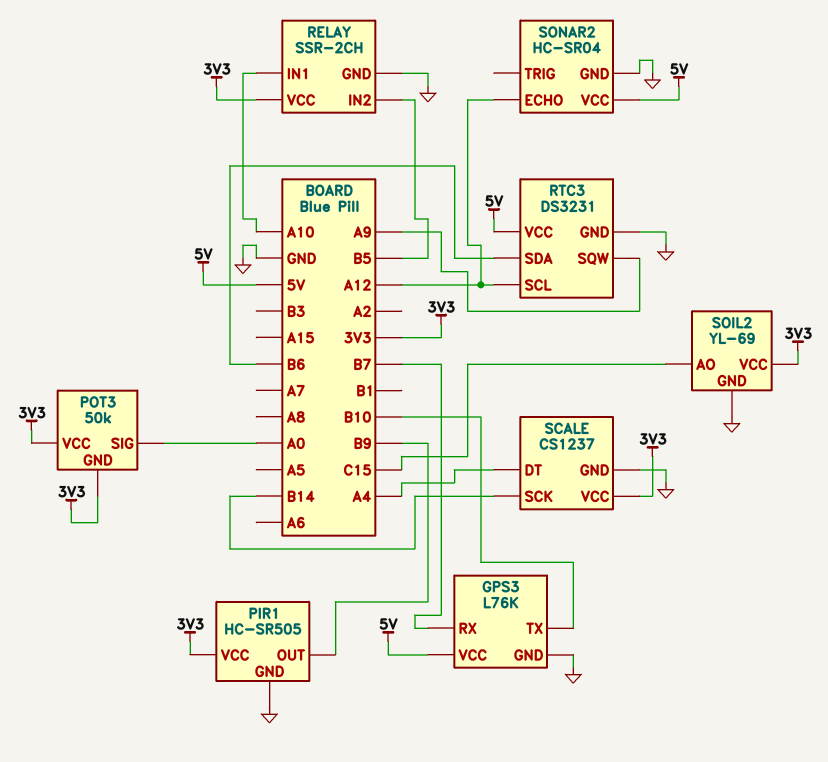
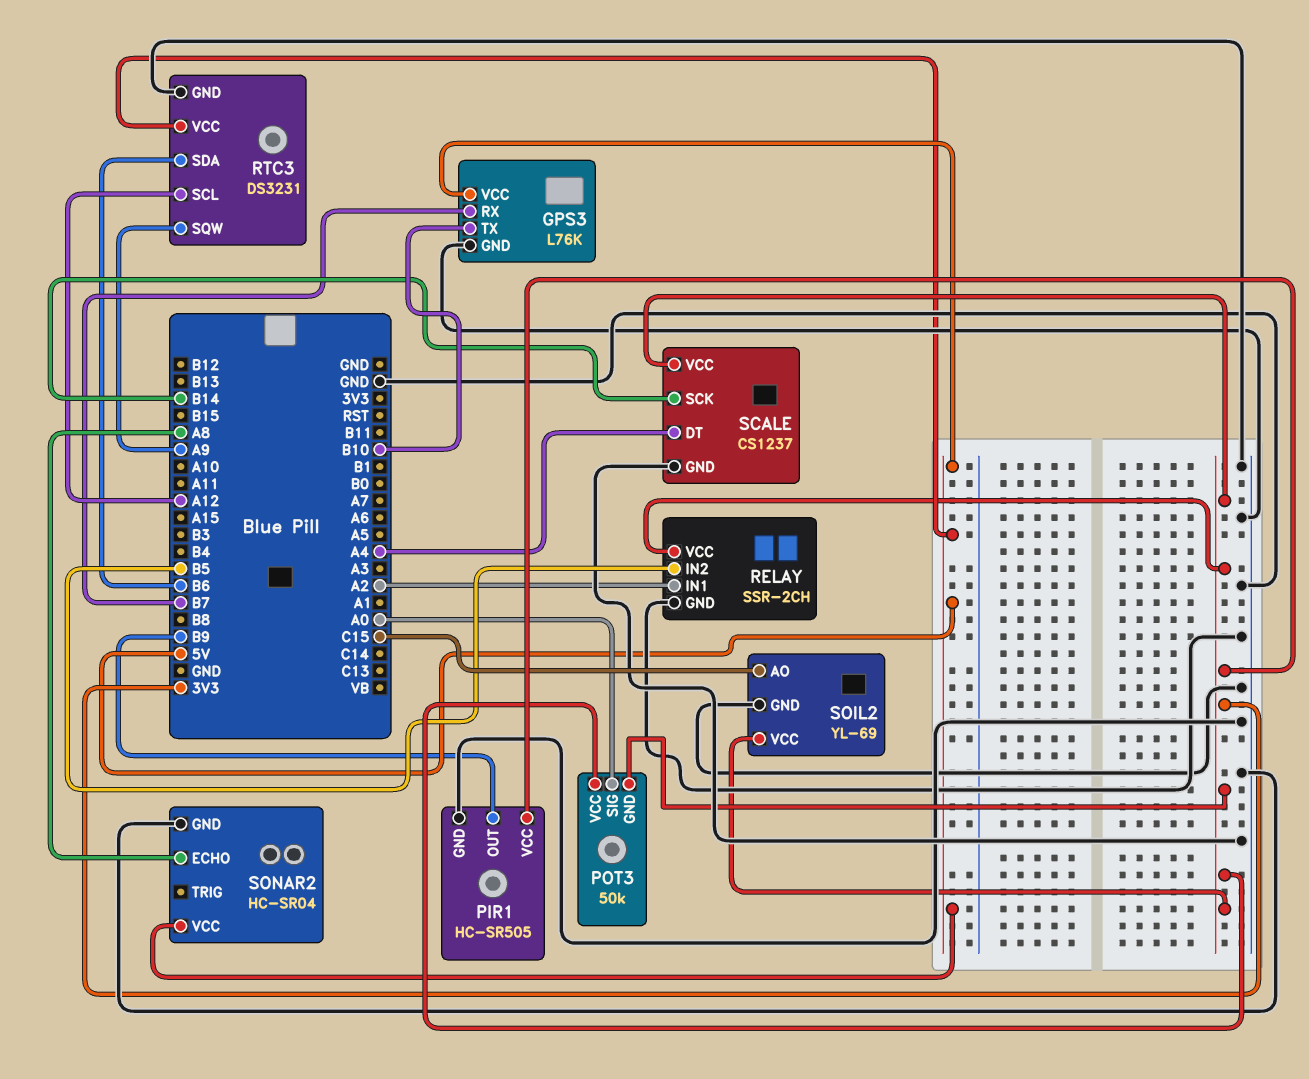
RELAY pin IN1: A10 -> A2
SONAR2 pin ECHO: A12 -> A8

